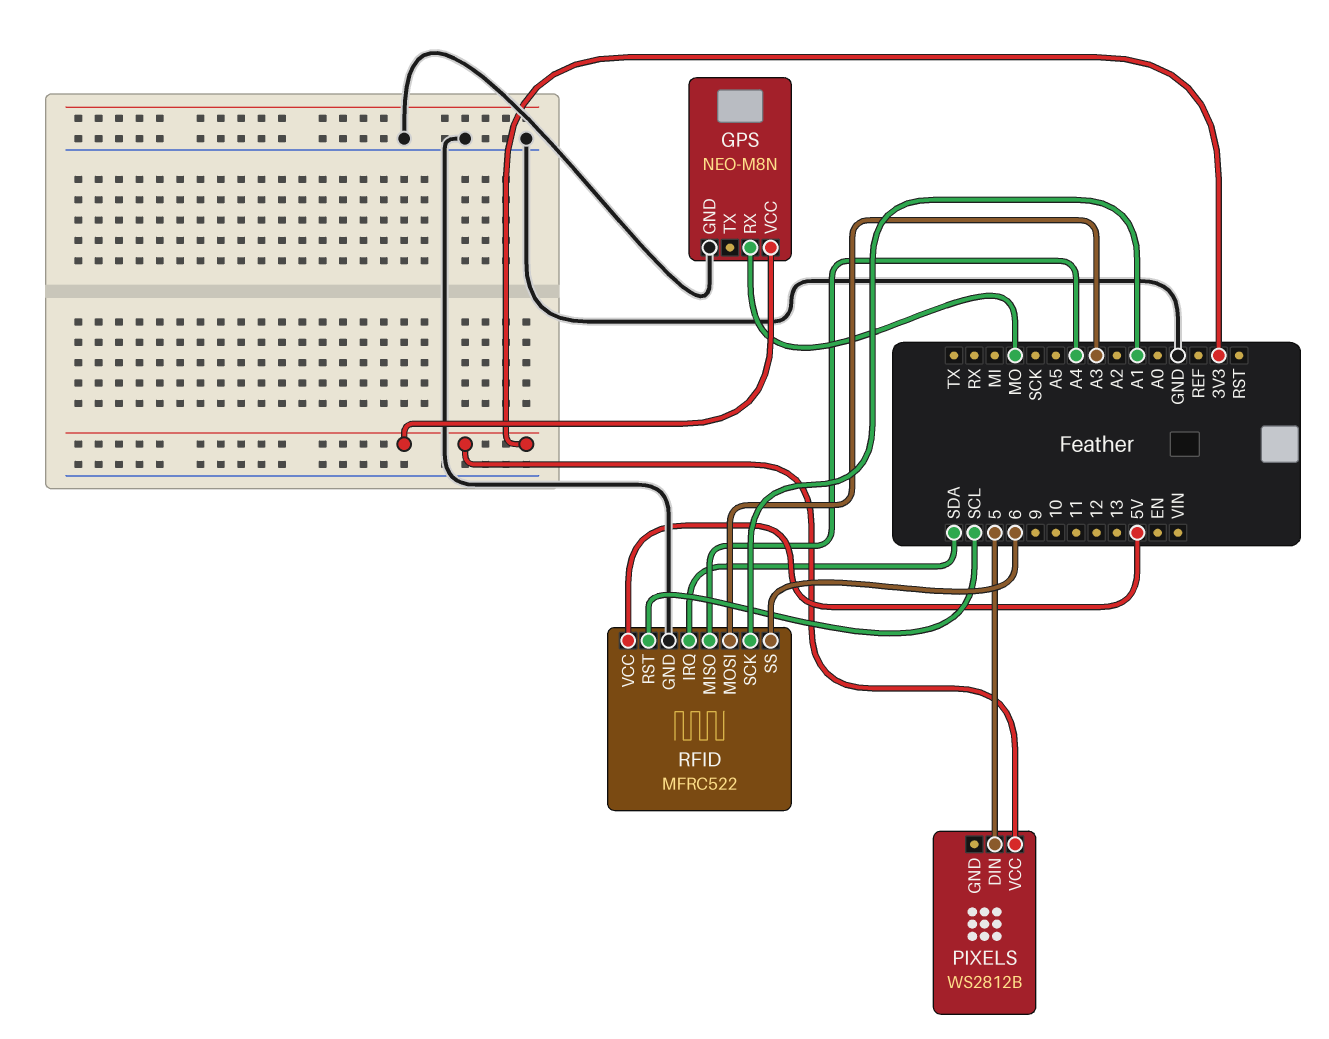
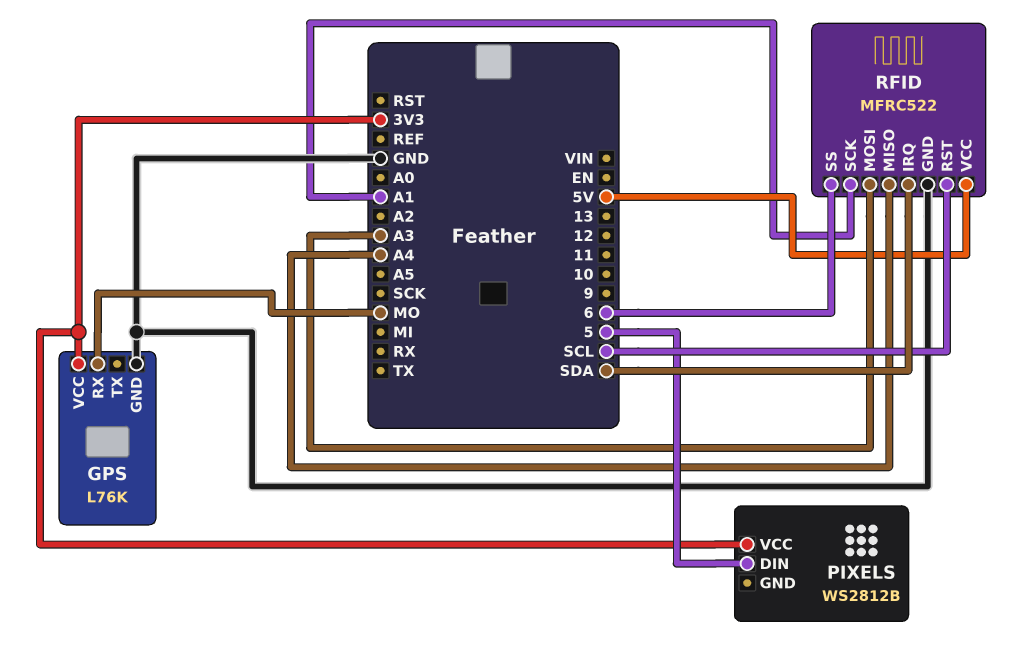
GPS: NEO-M8N -> L76K

